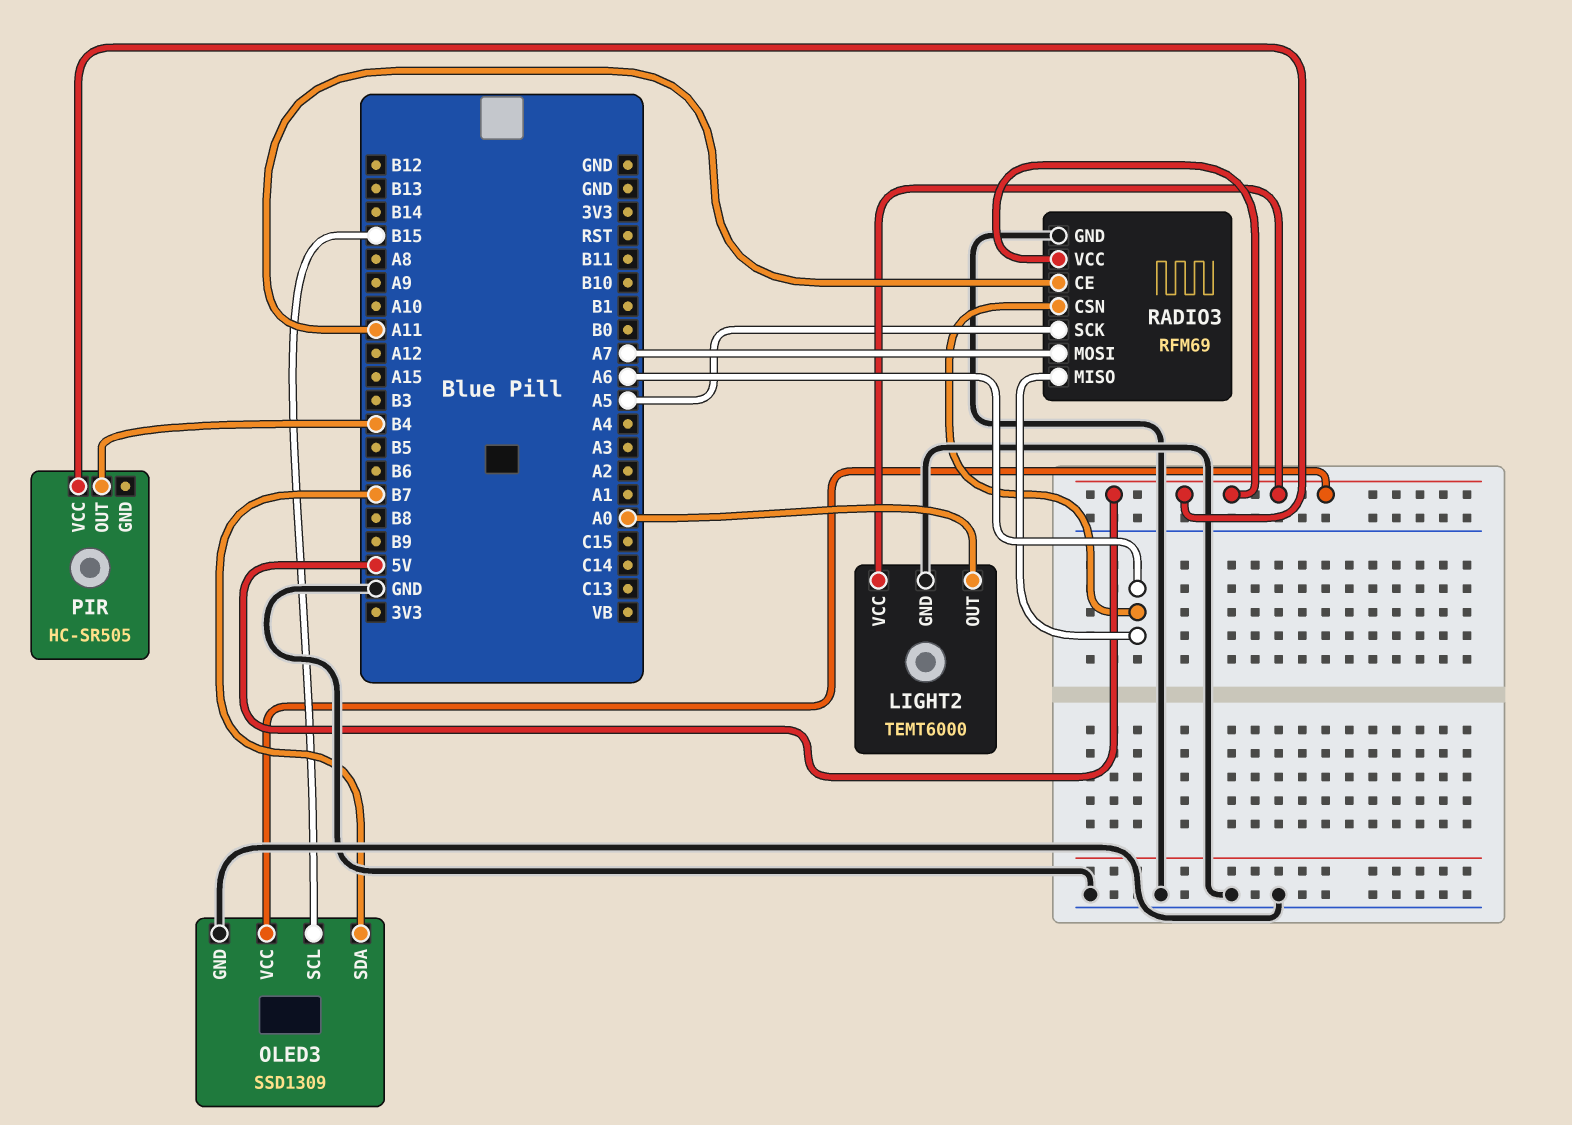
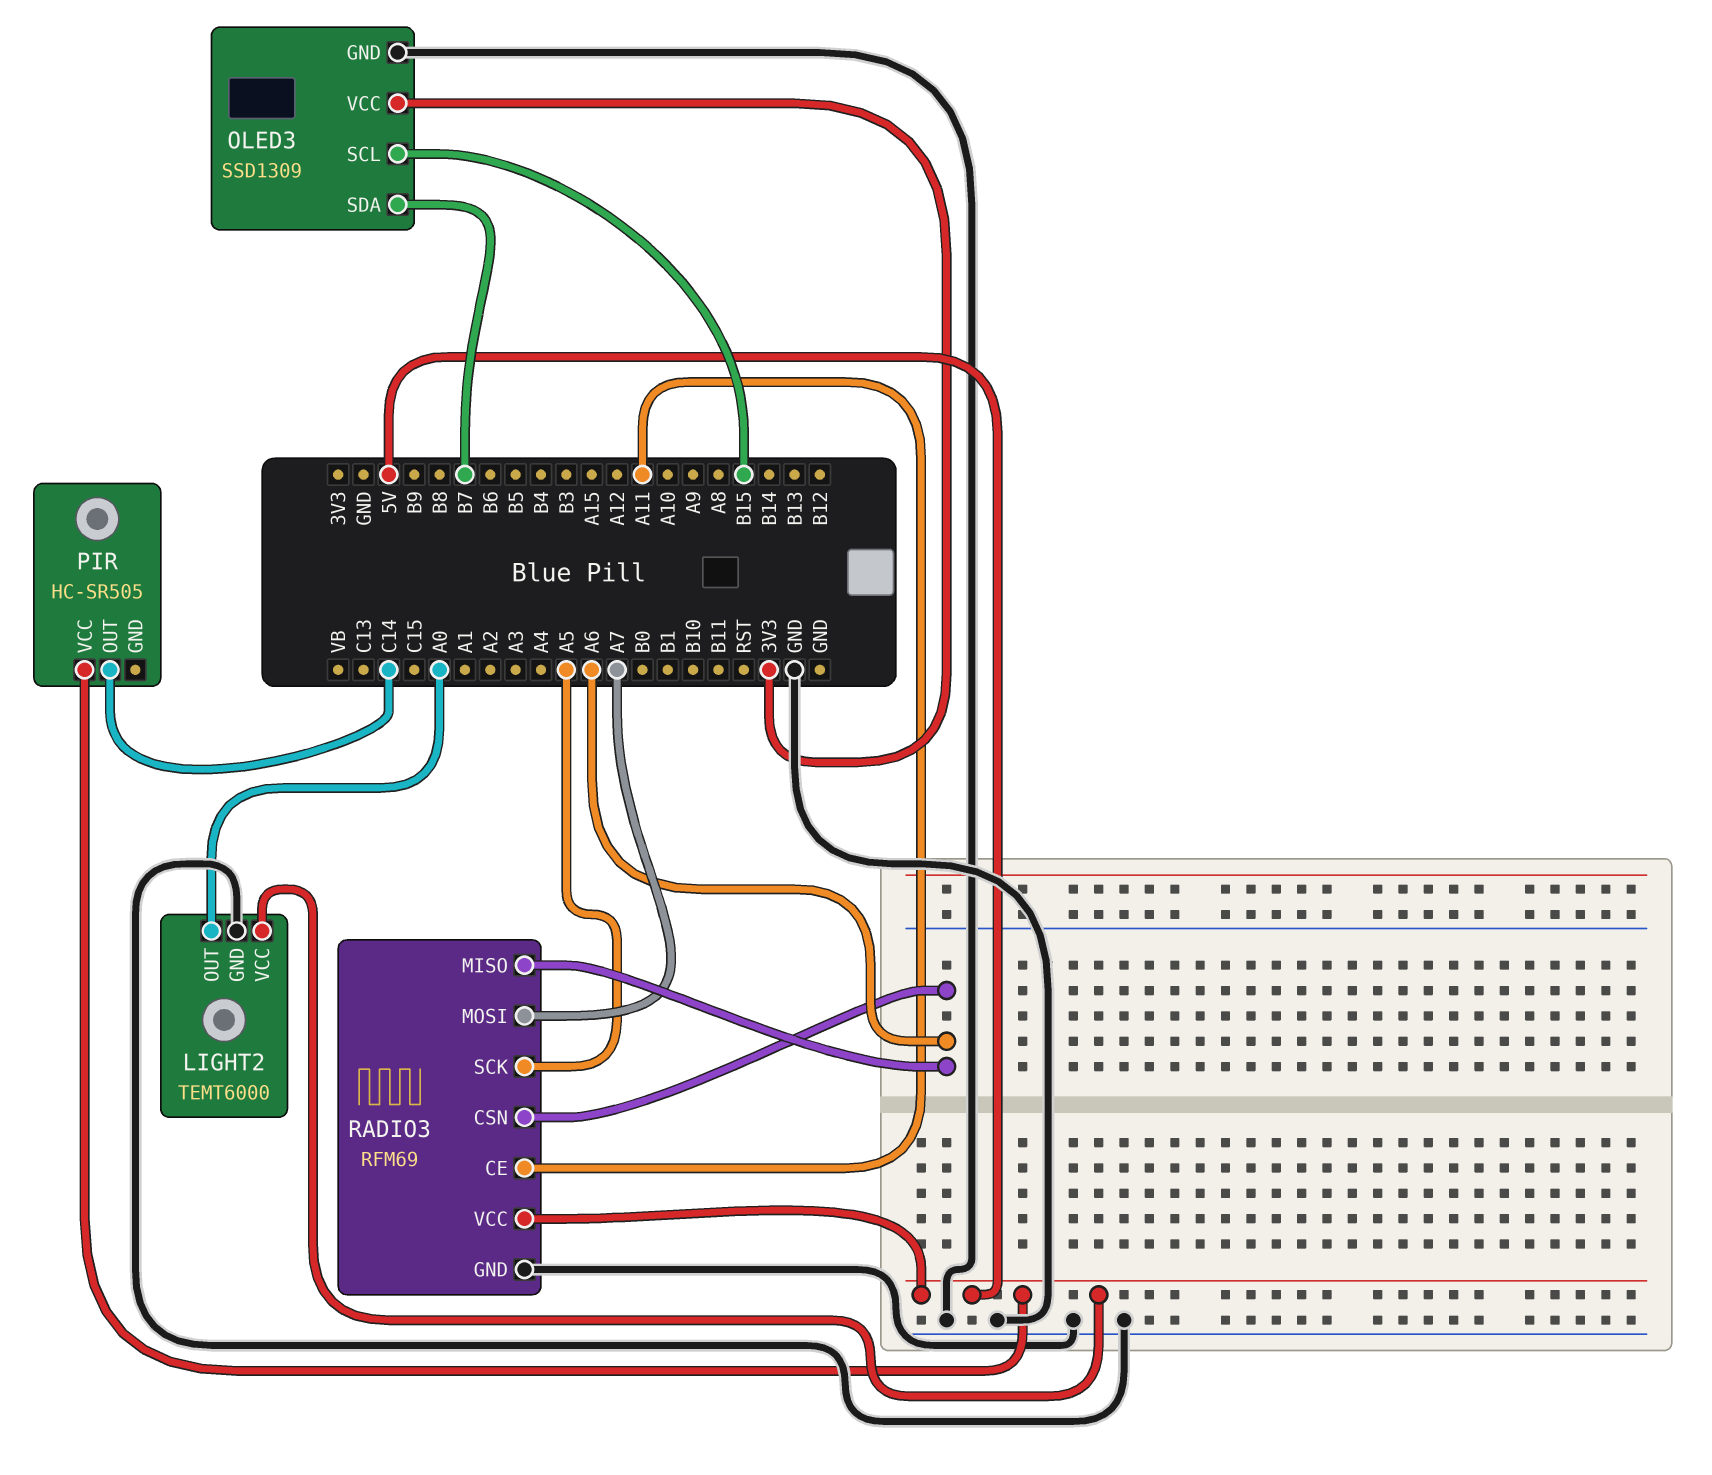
OLED3 pin VCC: 5V -> 3V3
PIR pin OUT: B4 -> C14

